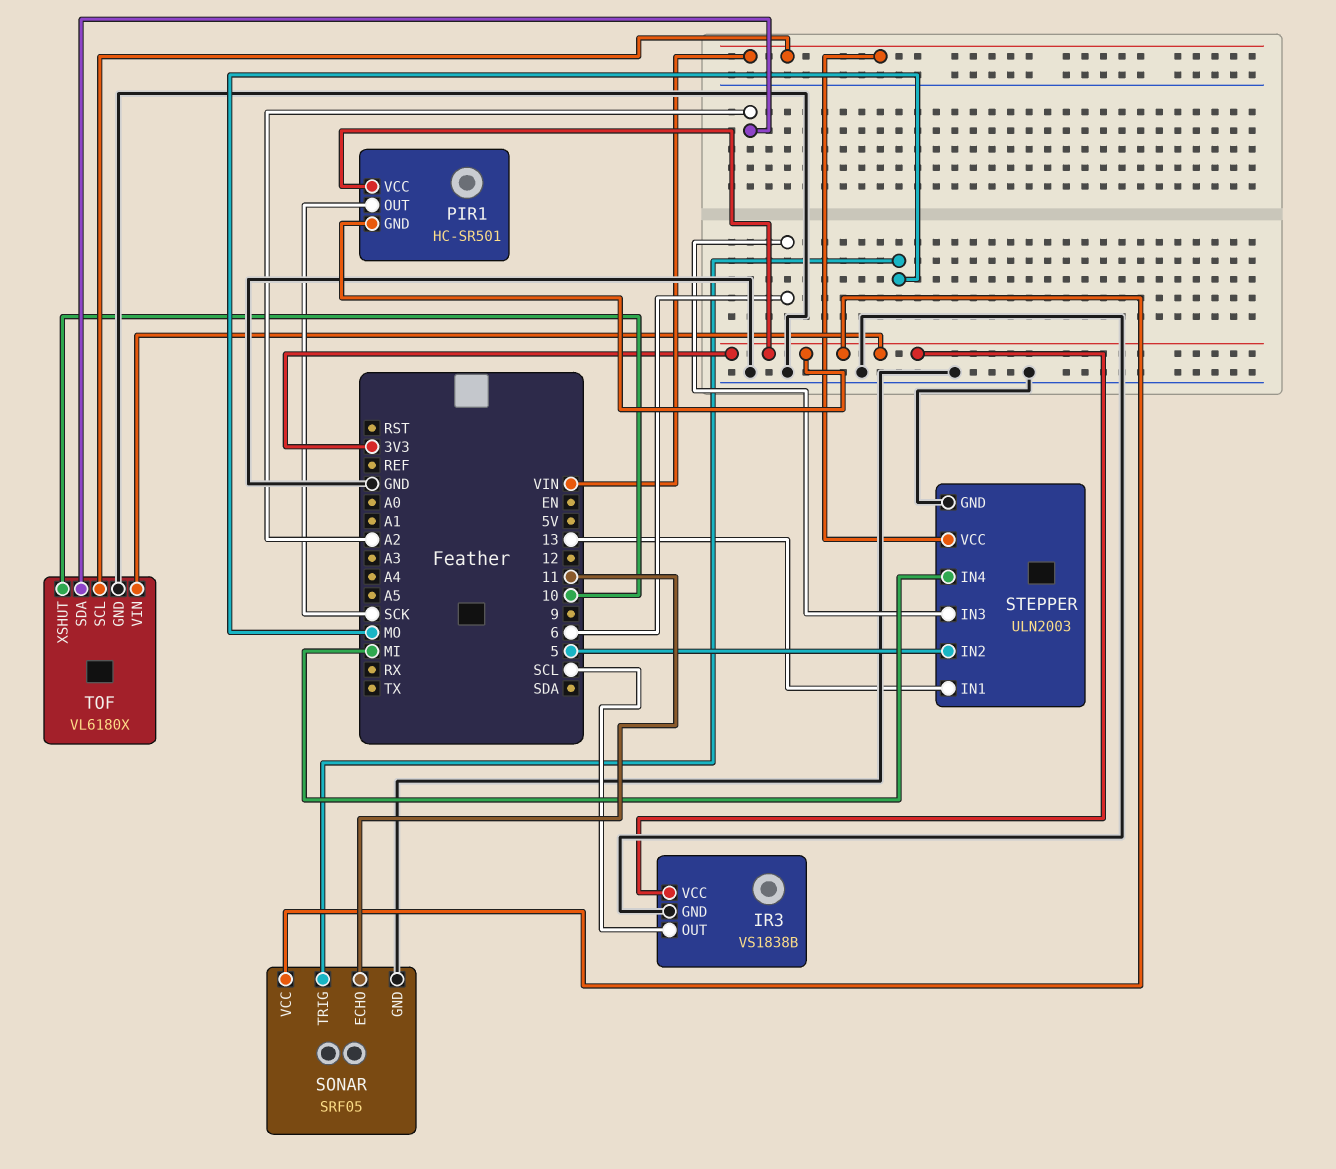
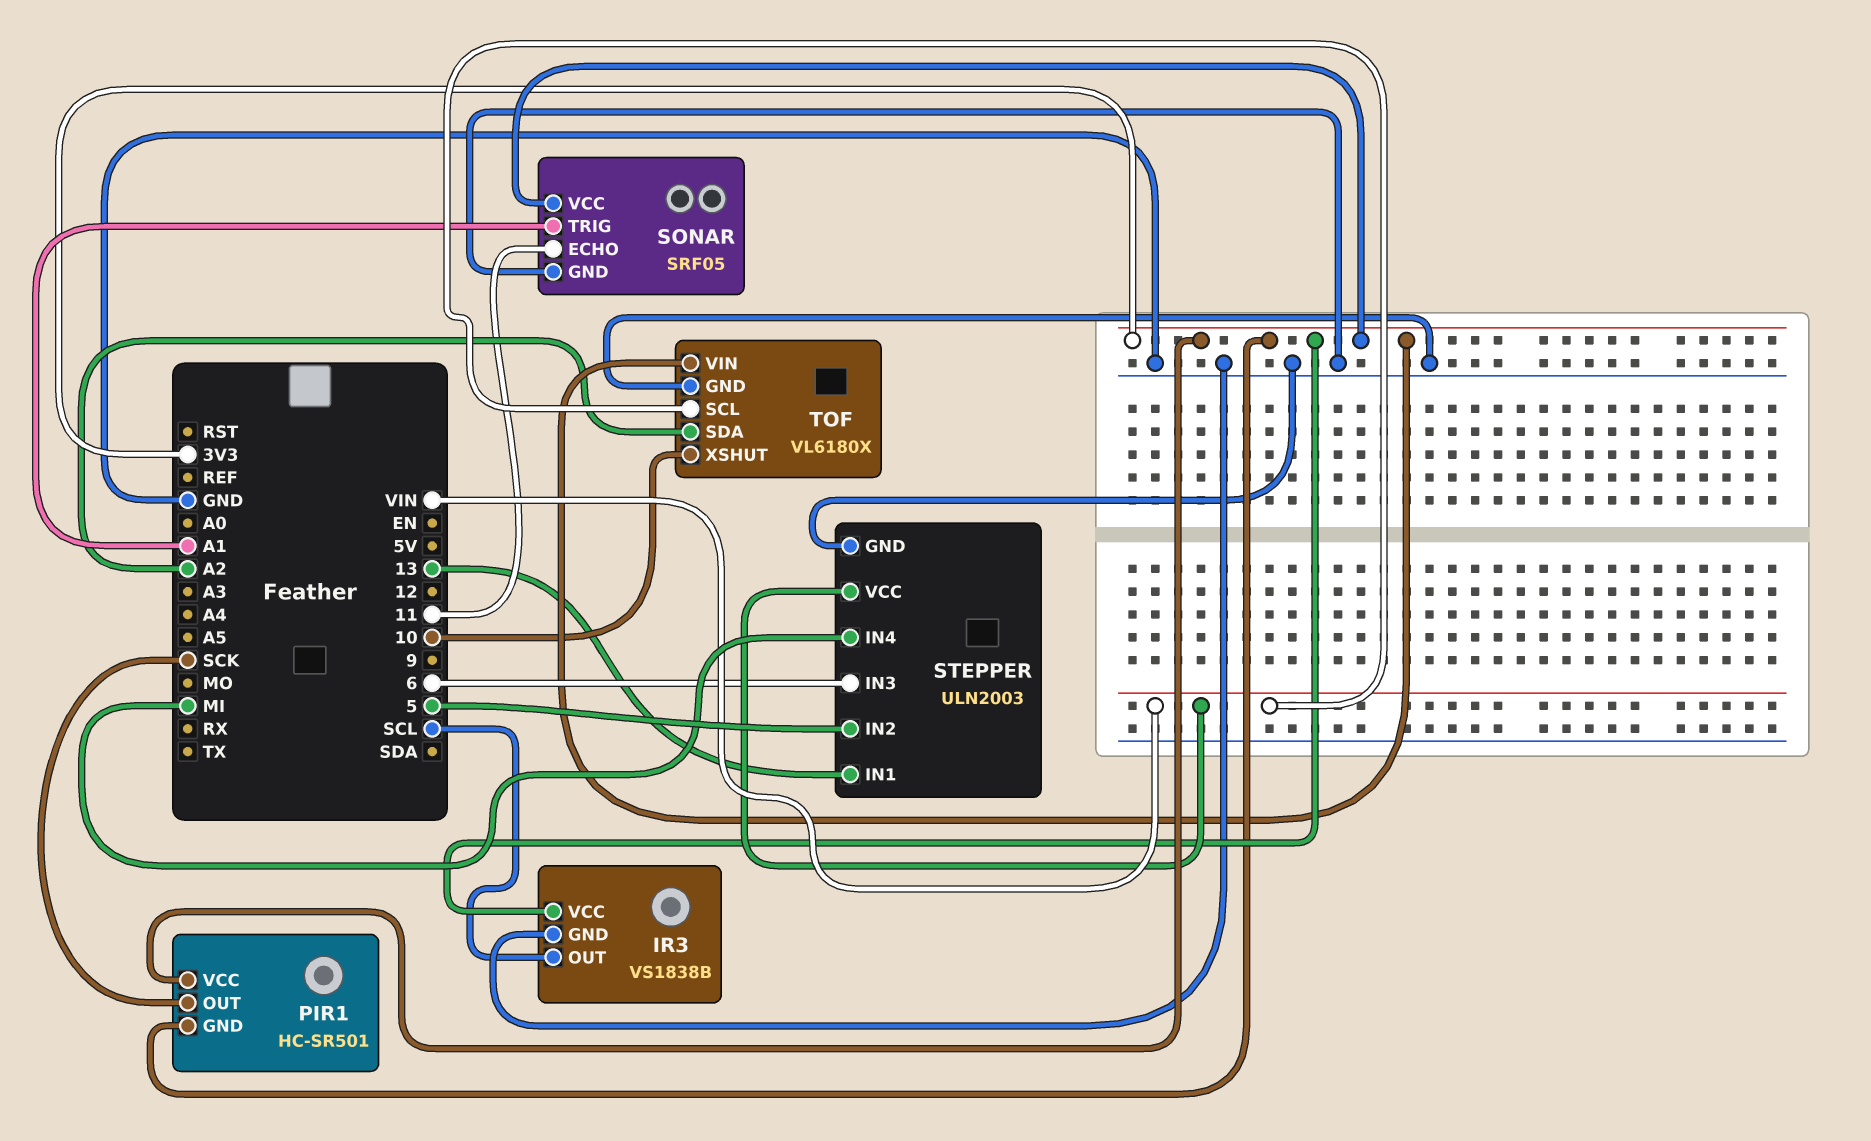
SONAR pin TRIG: MO -> A1

